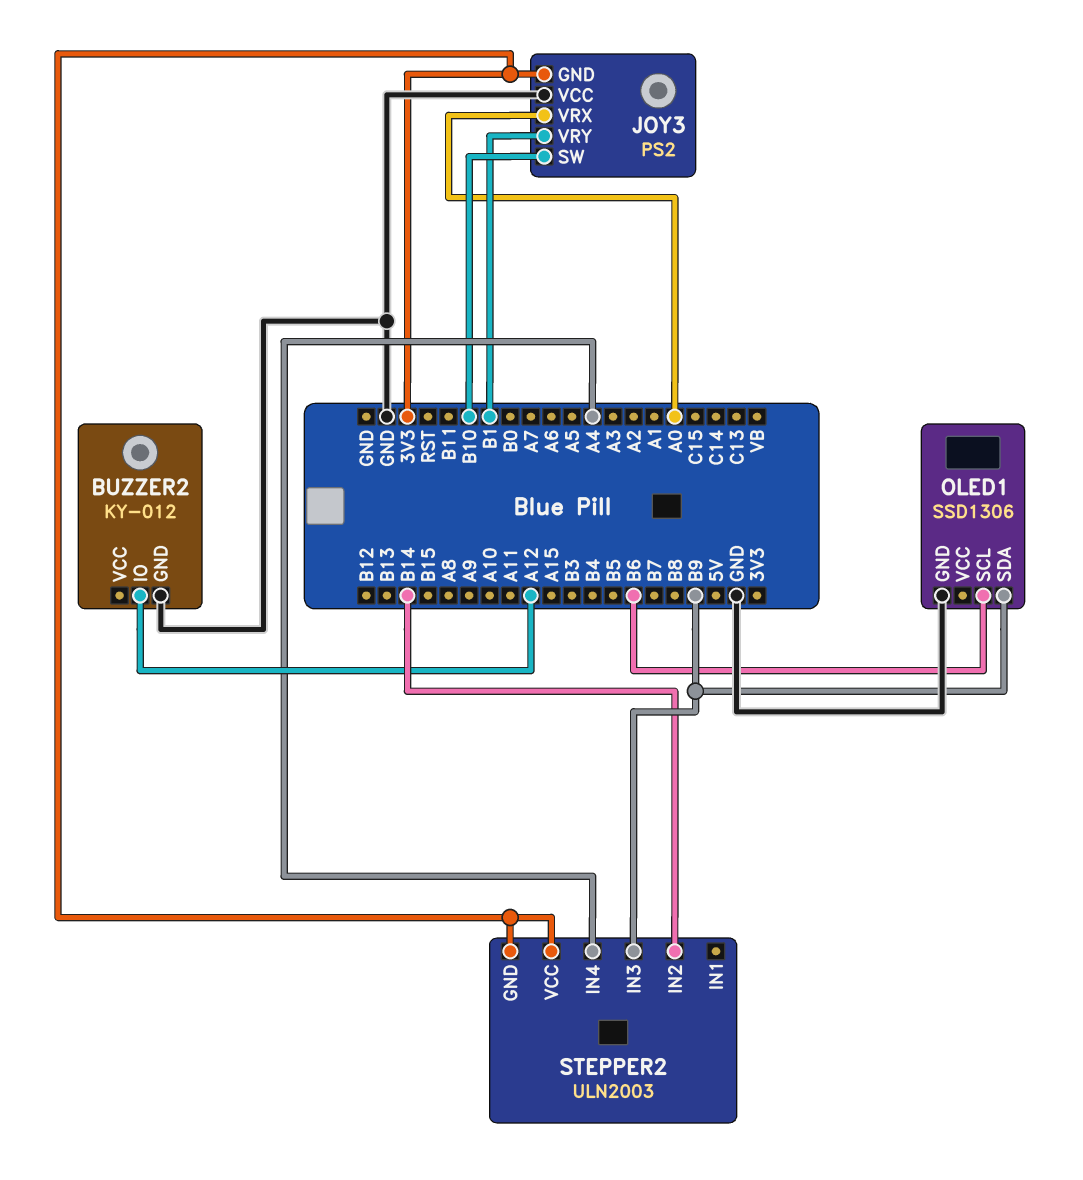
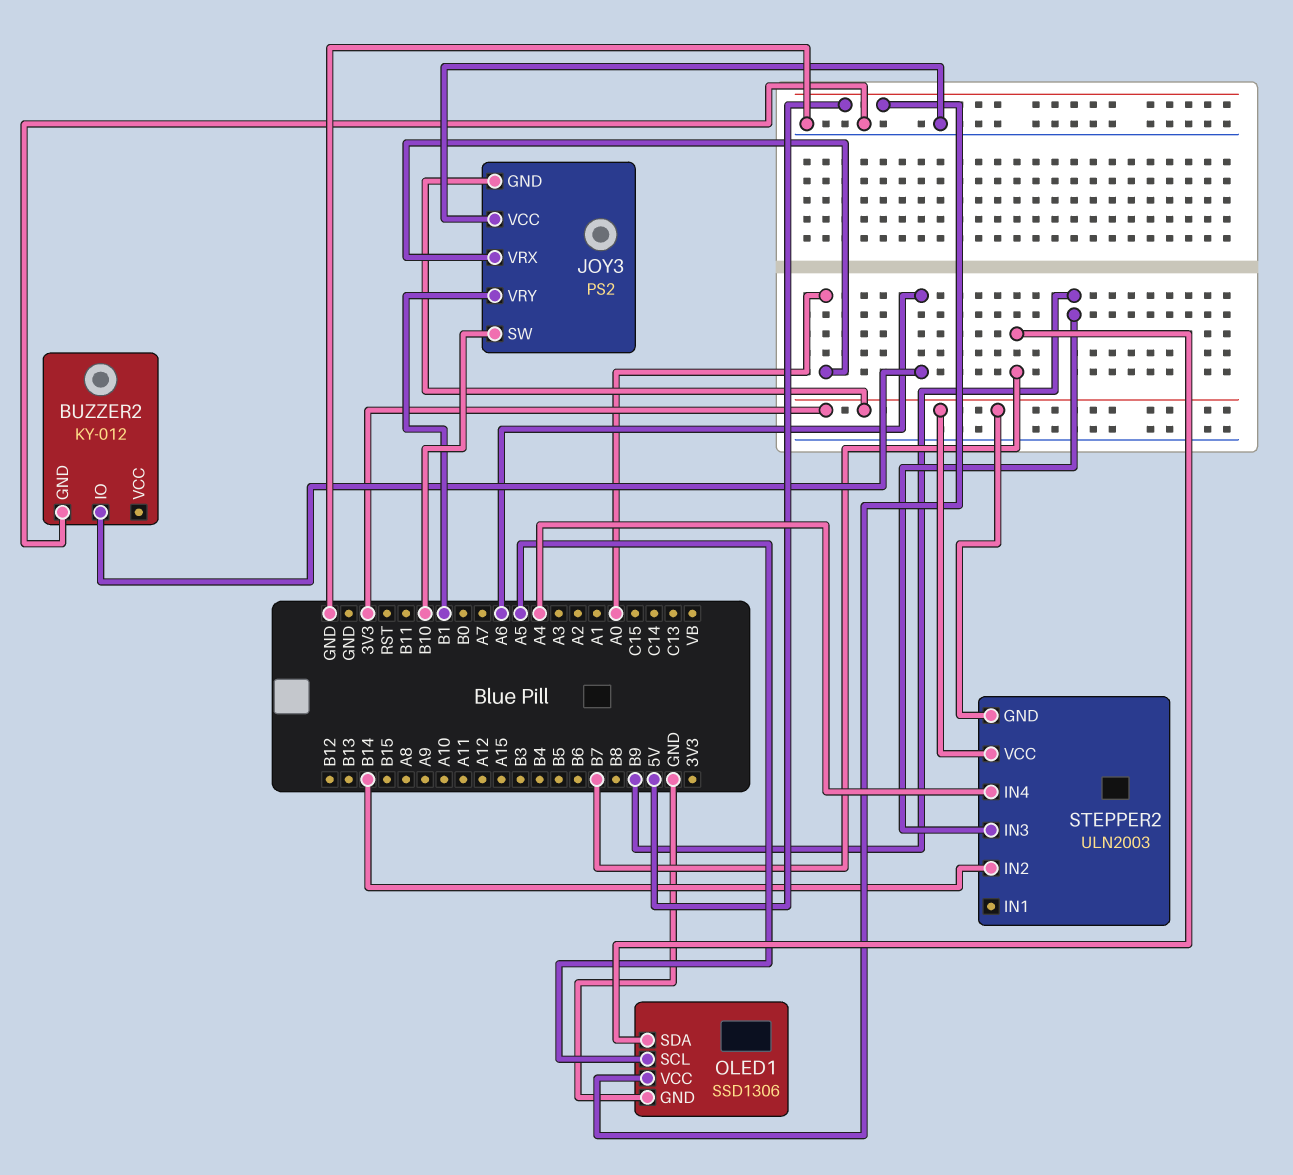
BUZZER2 pin IO: A12 -> A6
OLED1 pin SCL: B6 -> A5
OLED1 pin SDA: B9 -> B7
OLED1 pin VCC: none -> 5V

